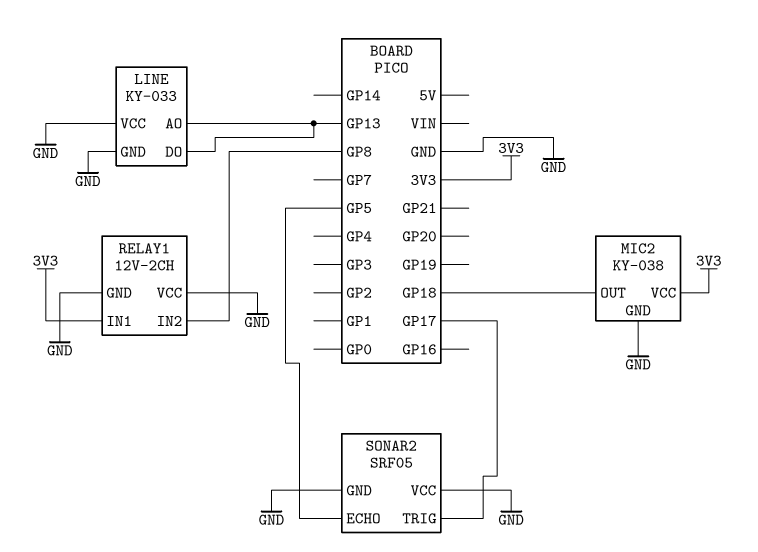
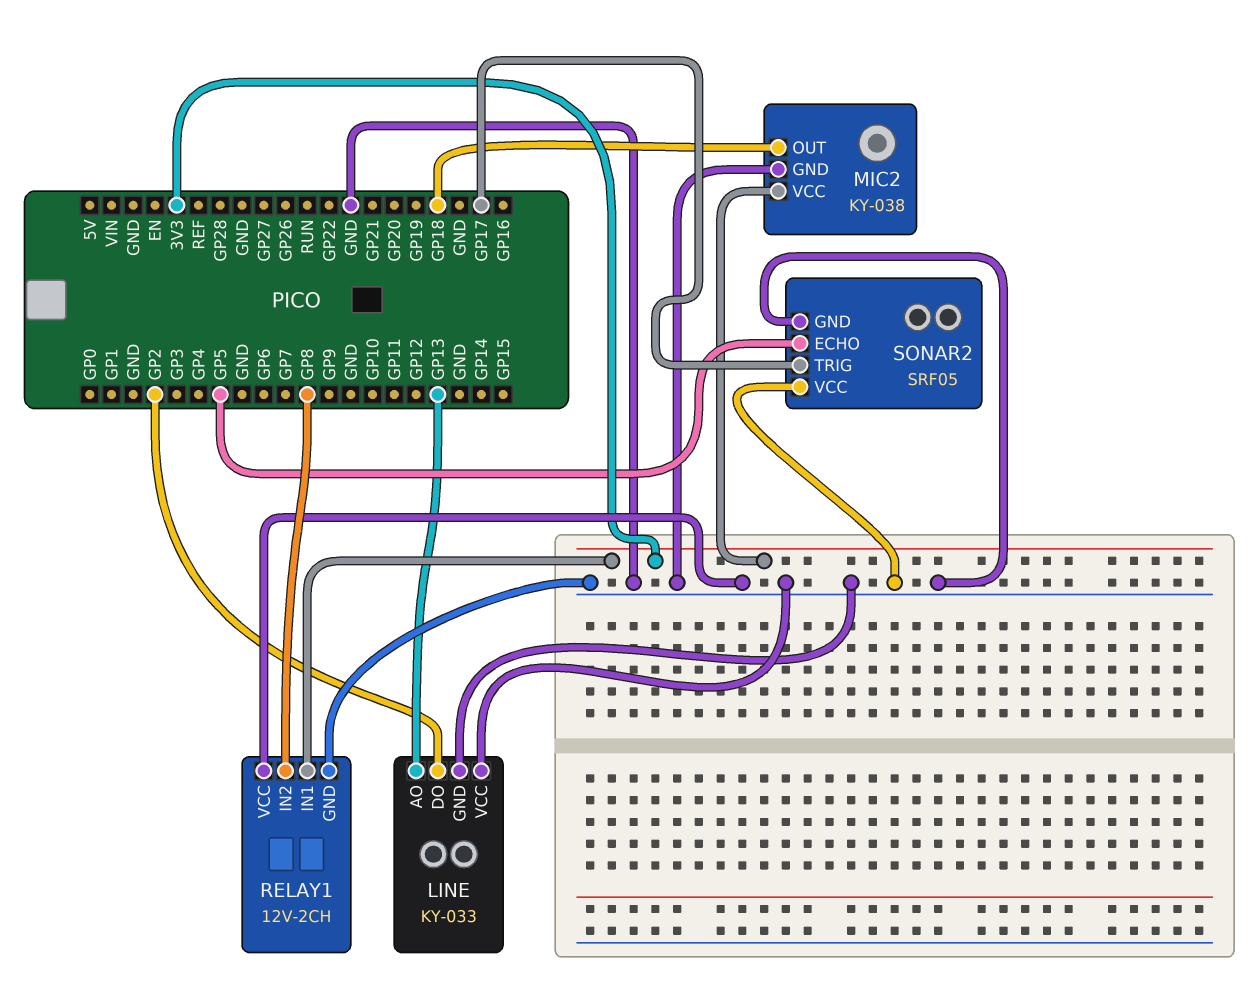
LINE pin DO: GP13 -> GP2

